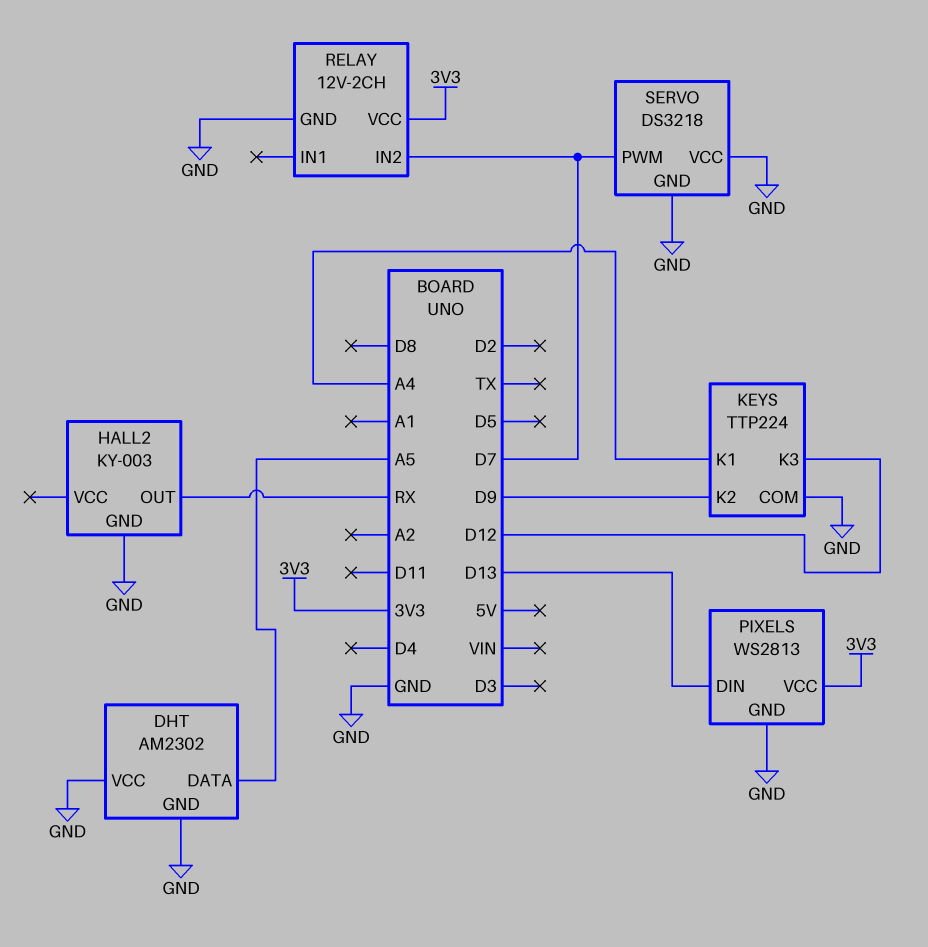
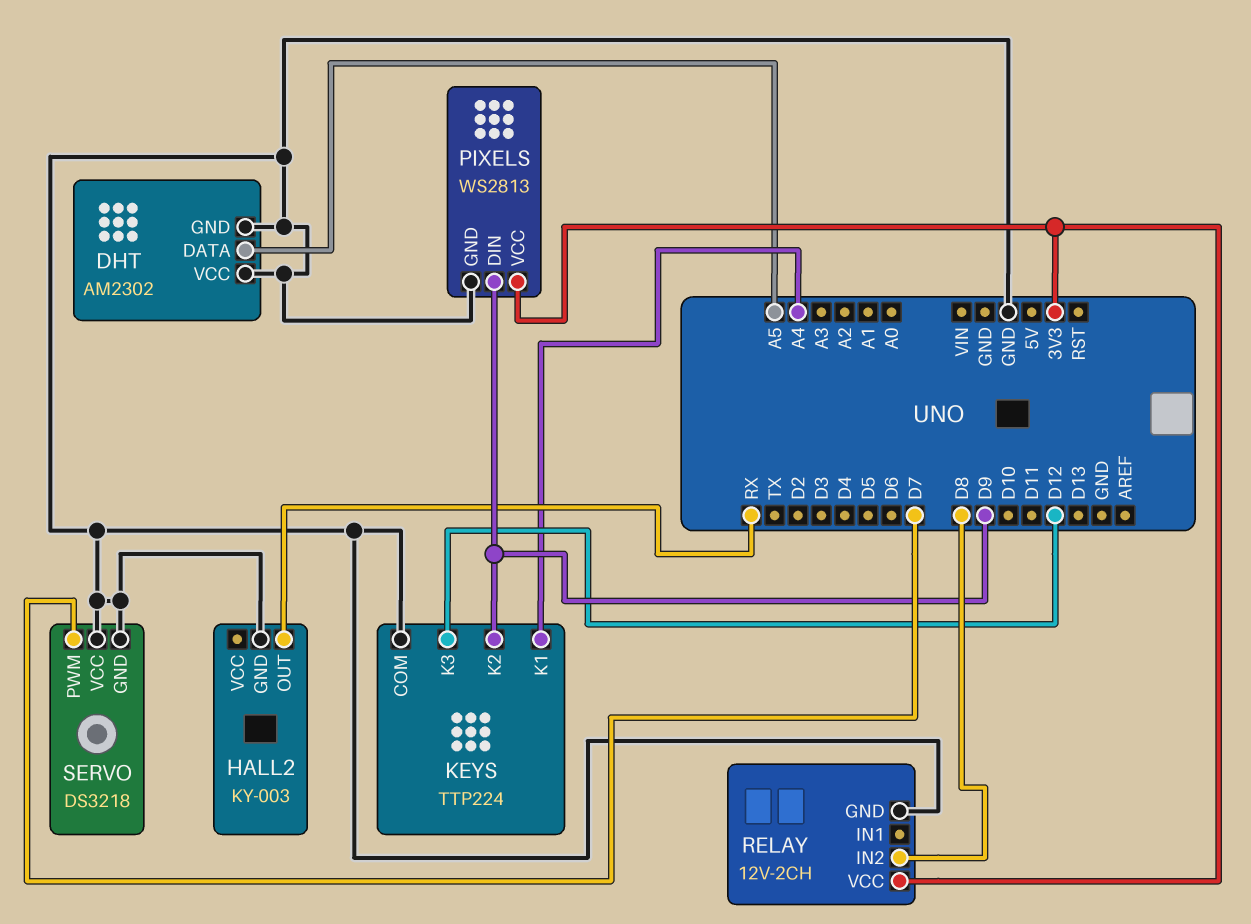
PIXELS pin DIN: D13 -> D9
RELAY pin IN2: D7 -> D8

